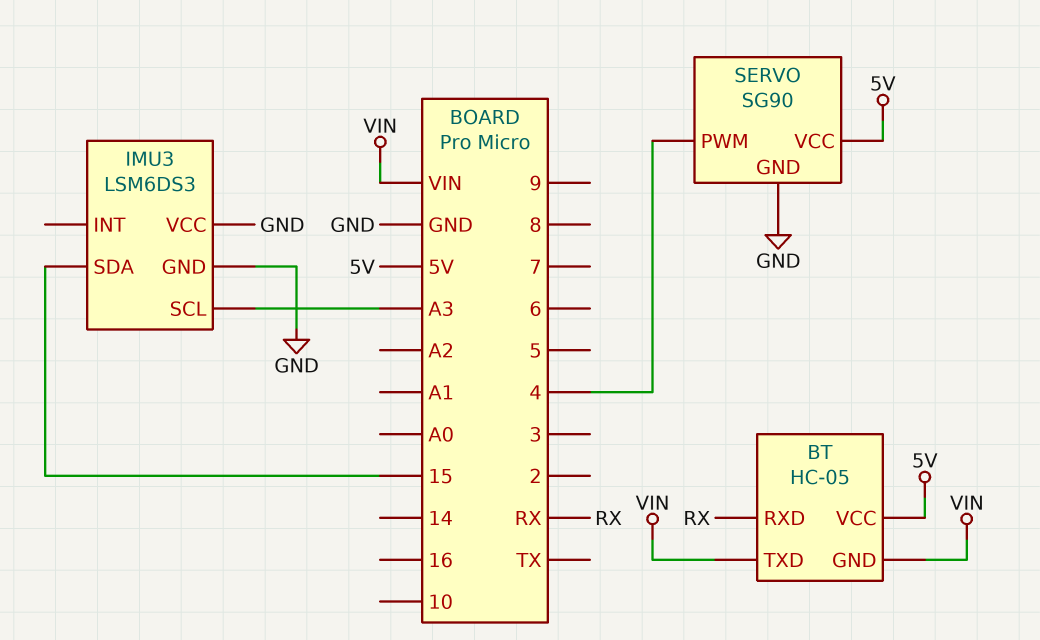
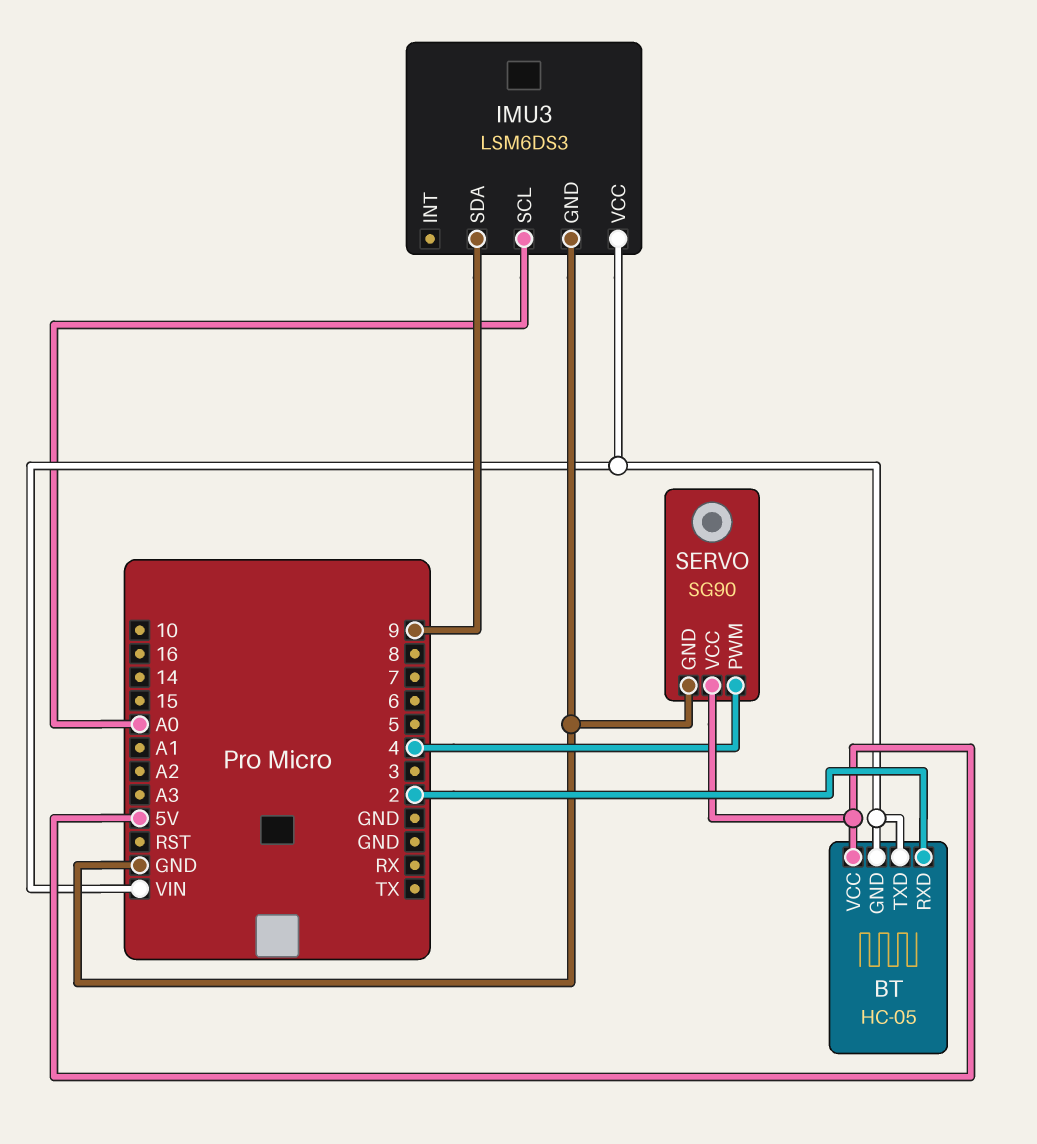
BT pin RXD: RX -> 2
IMU3 pin SCL: A3 -> A0
IMU3 pin SDA: 15 -> 9
IMU3 pin VCC: GND -> VIN

